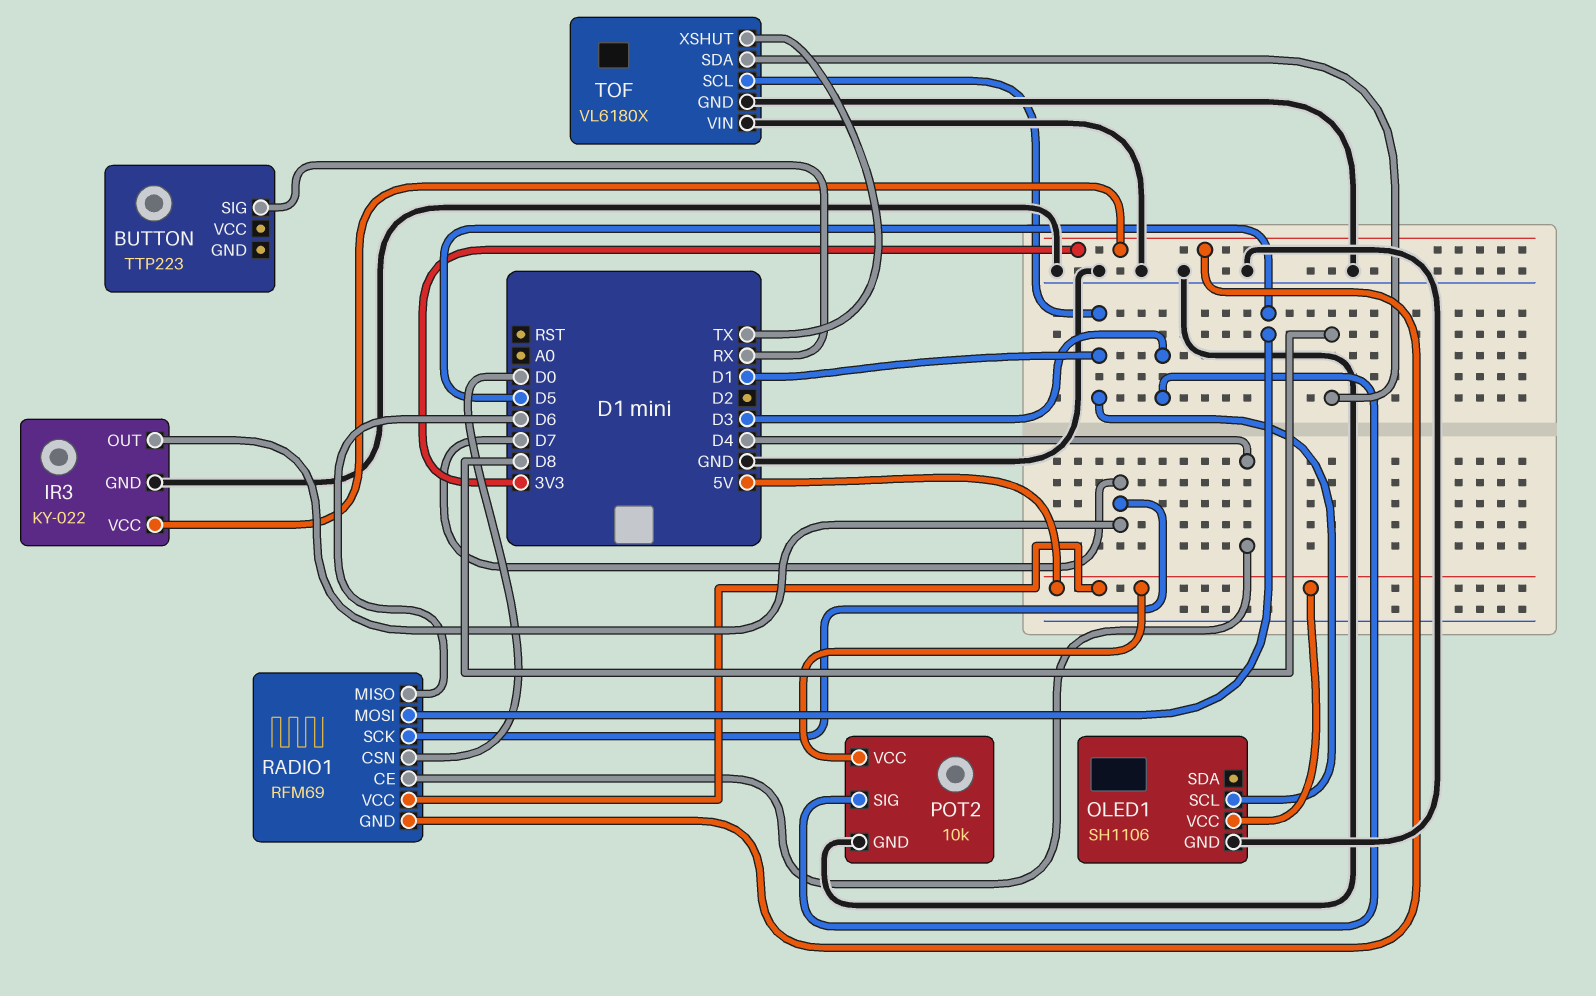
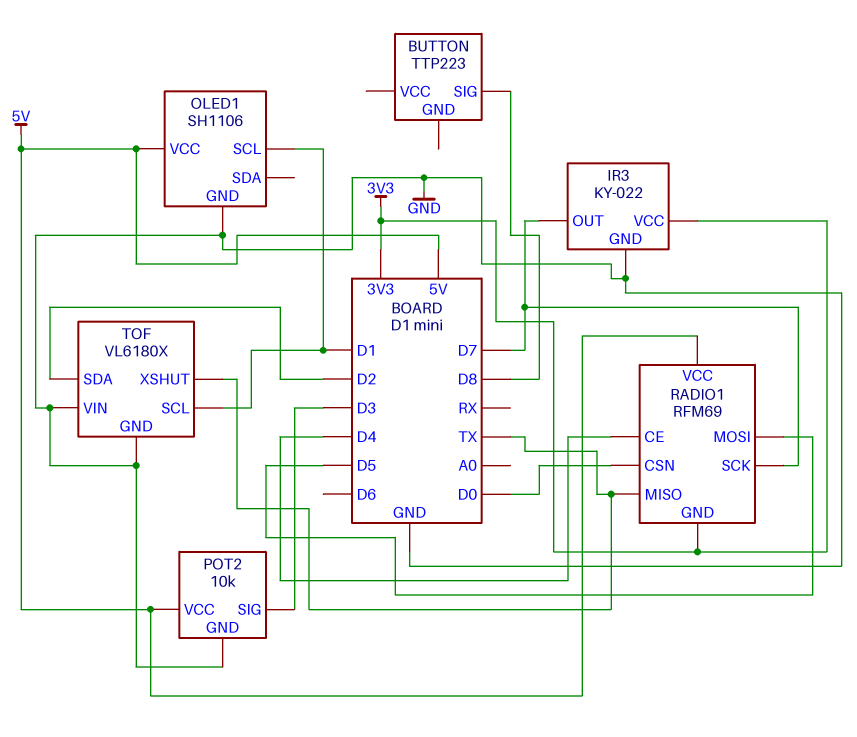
BUTTON pin SIG: RX -> D8
RADIO1 pin MISO: D6 -> TX
TOF pin SDA: D8 -> D2

